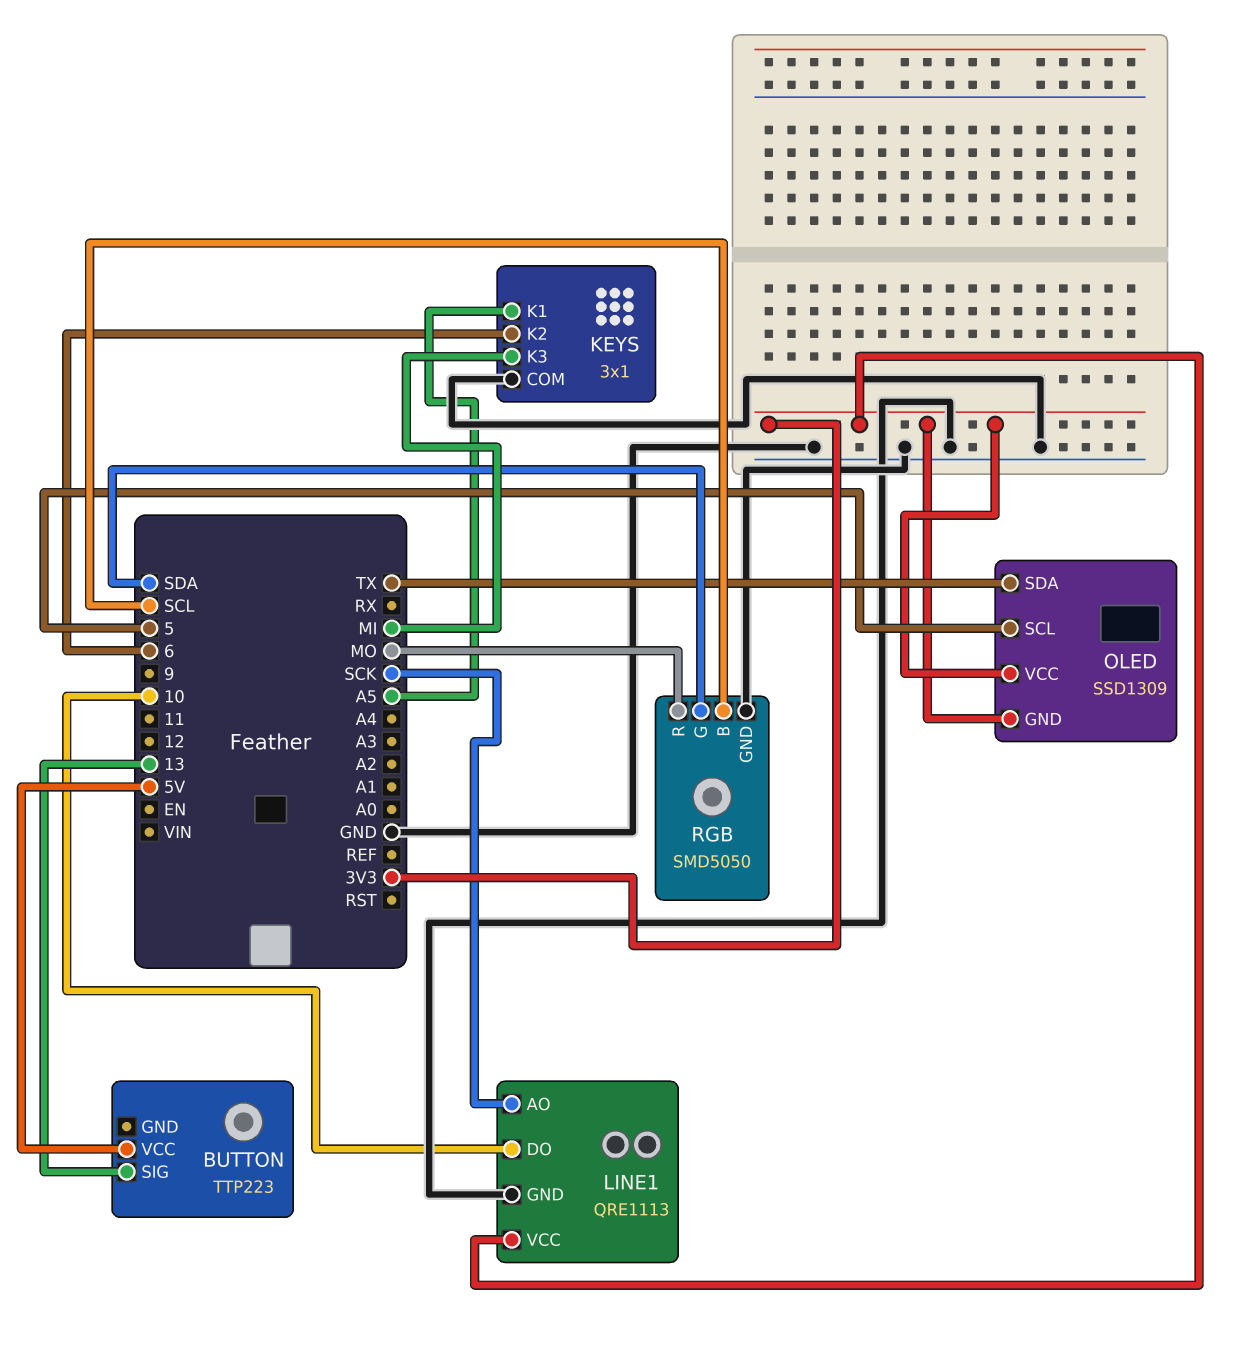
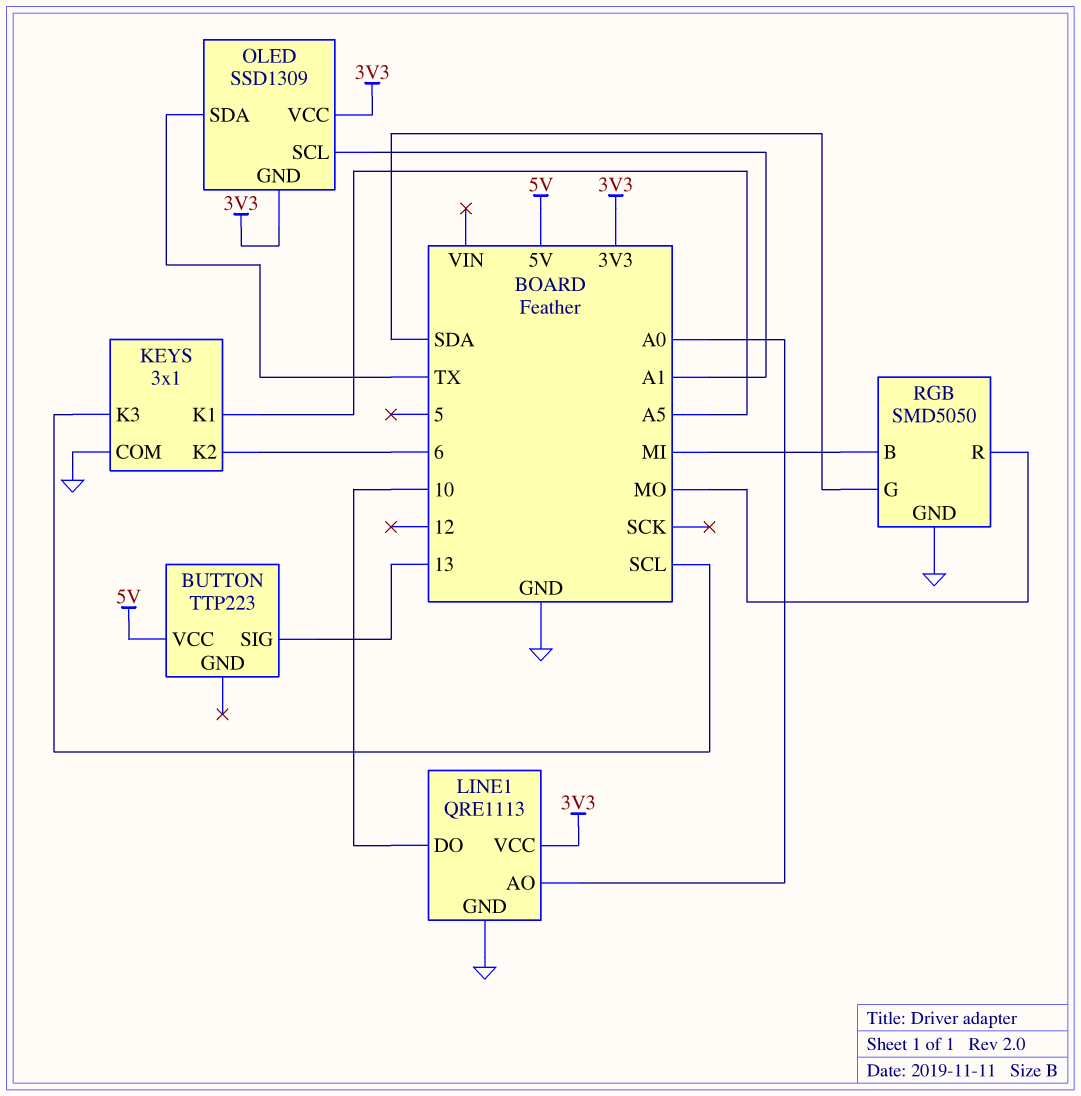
KEYS pin K3: MI -> SCL
LINE1 pin AO: SCK -> A0
OLED pin SCL: 5 -> A1
RGB pin B: SCL -> MI

